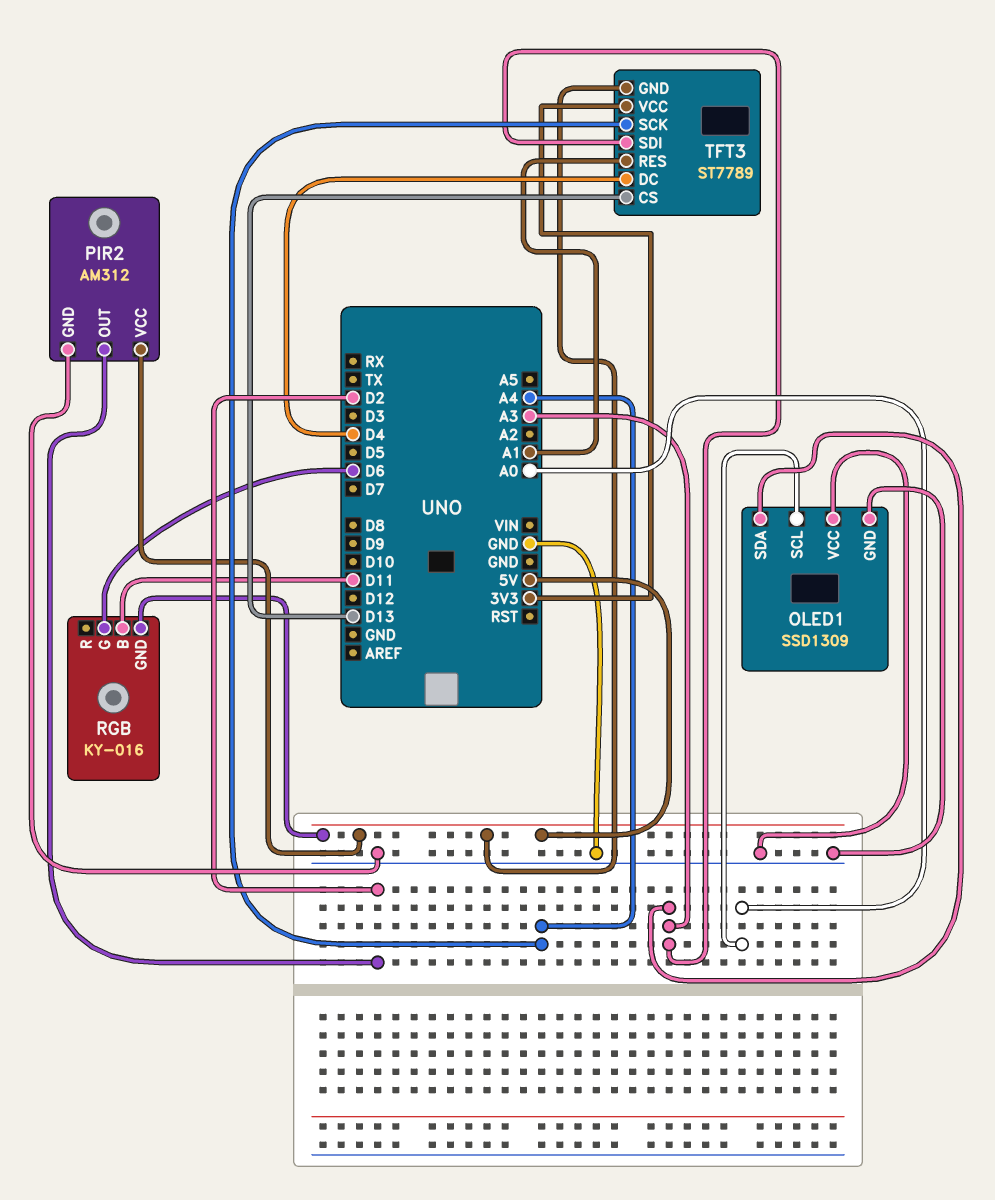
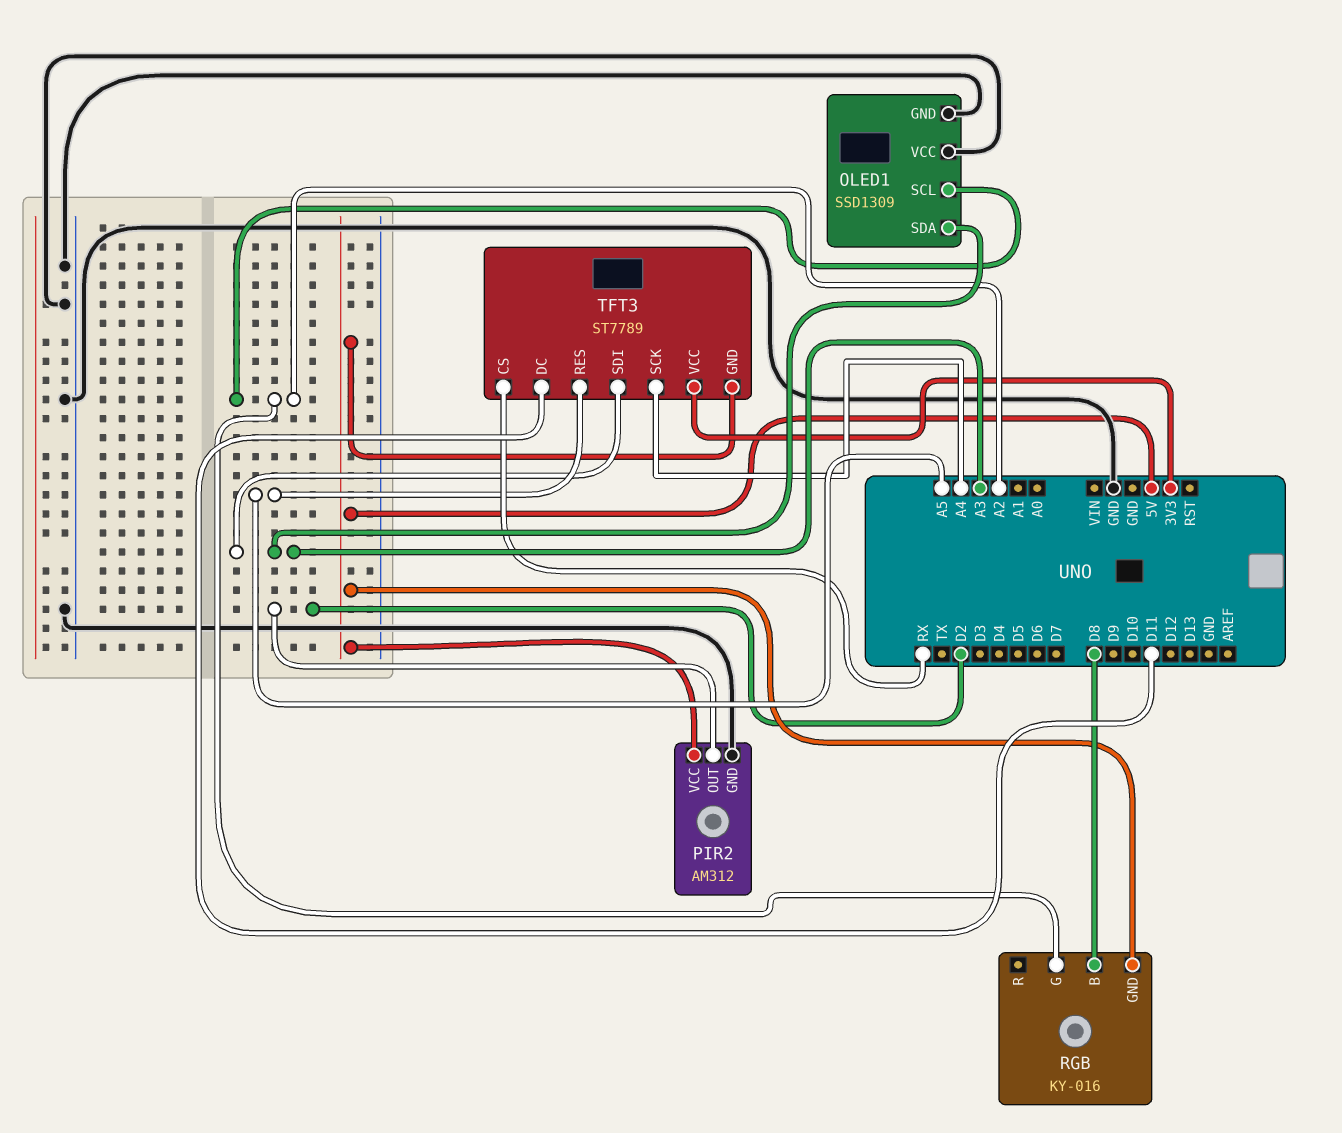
OLED1 pin SCL: A0 -> A2
RGB pin B: D11 -> D8
RGB pin G: D6 -> A2
TFT3 pin CS: D13 -> RX
TFT3 pin DC: D4 -> D11
TFT3 pin RES: A1 -> A5

